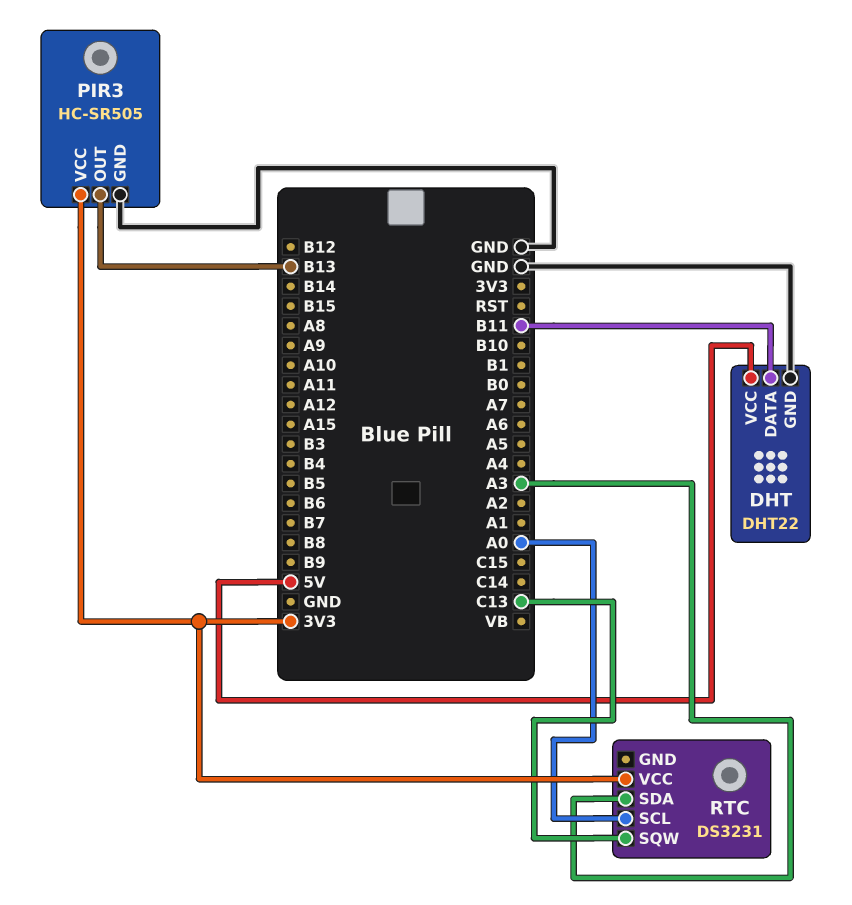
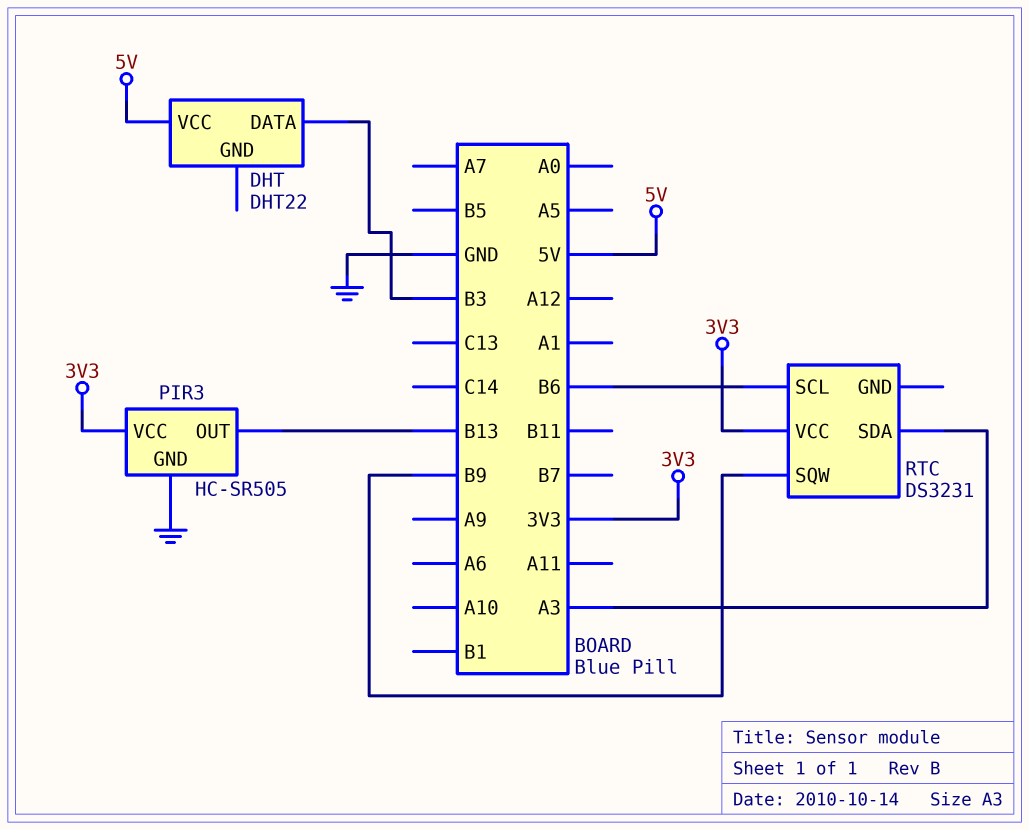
DHT pin DATA: B11 -> B3
DHT pin GND: GND -> none
RTC pin SCL: A0 -> B6
RTC pin SQW: C13 -> B9

